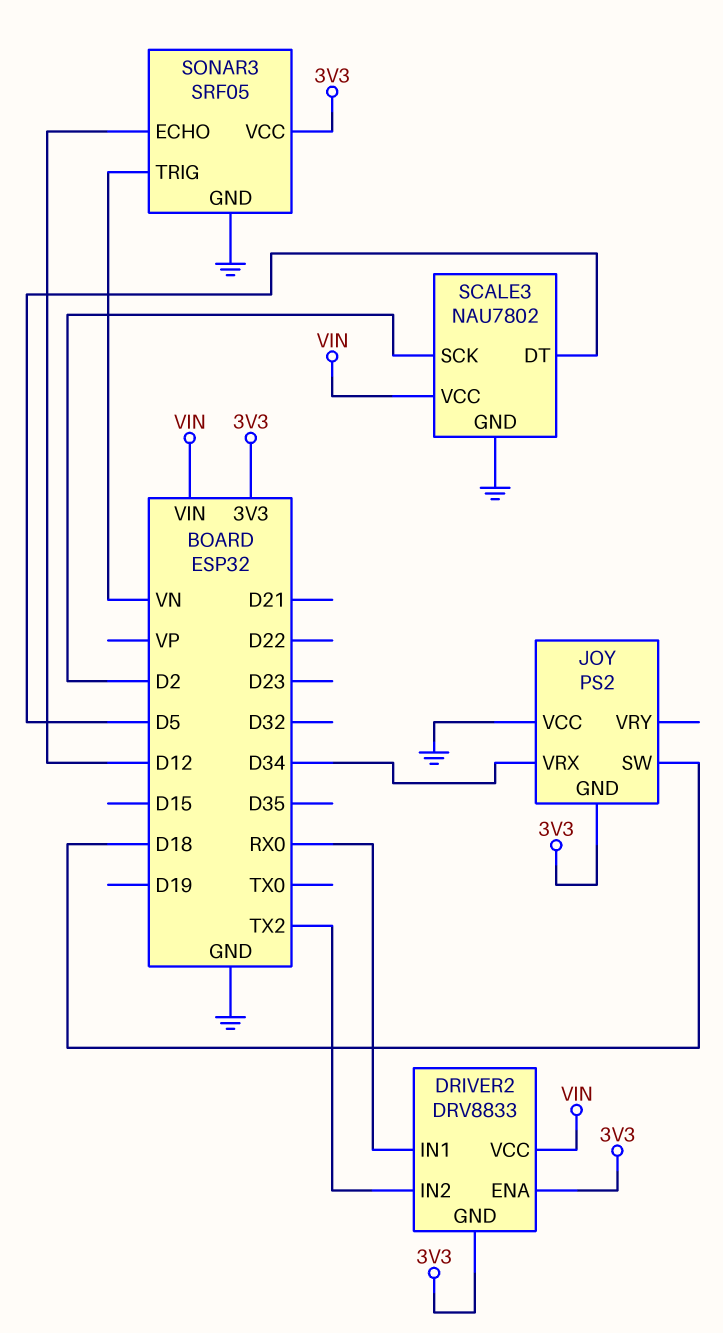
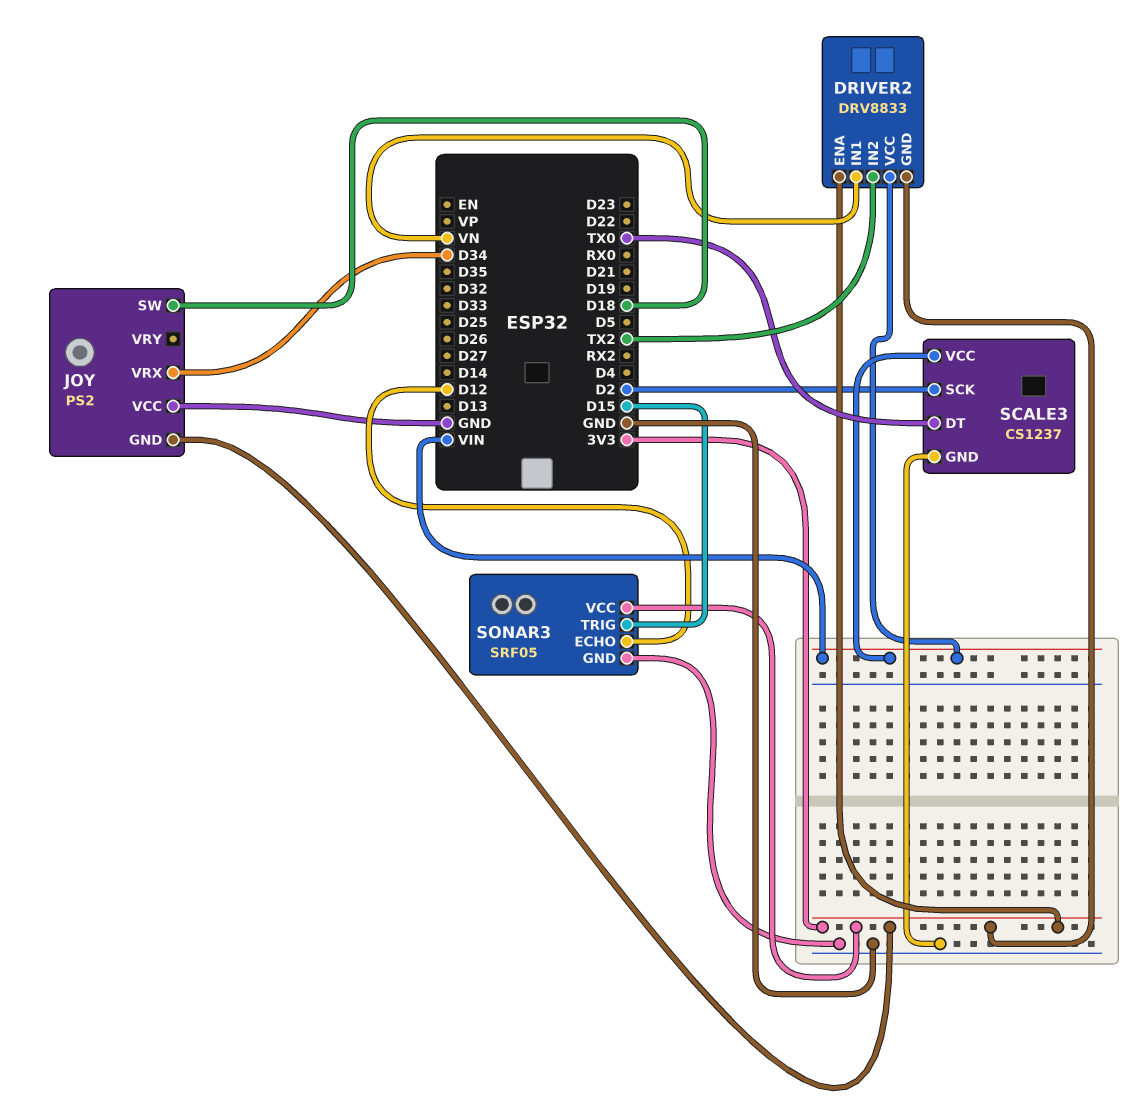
DRIVER2 pin IN1: RX0 -> VN
SCALE3: NAU7802 -> CS1237
SCALE3 pin DT: D5 -> TX0
SONAR3 pin TRIG: VN -> D15

